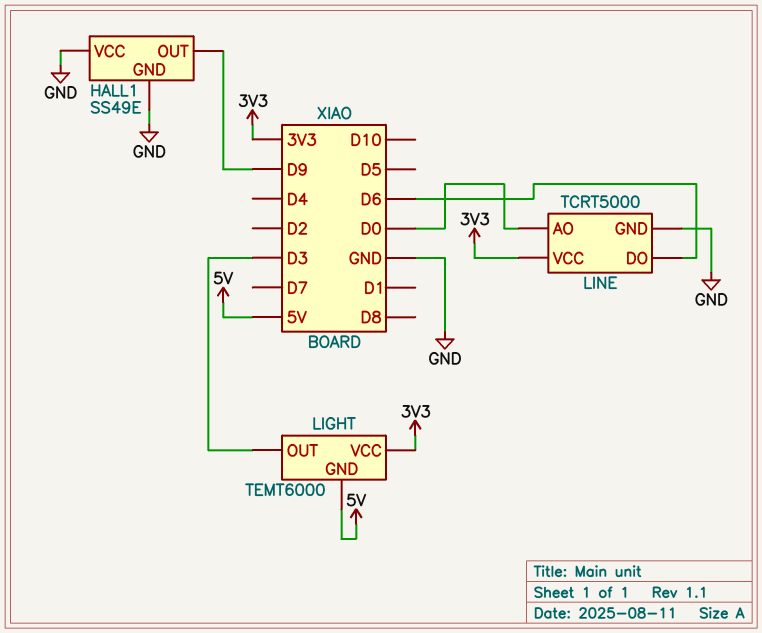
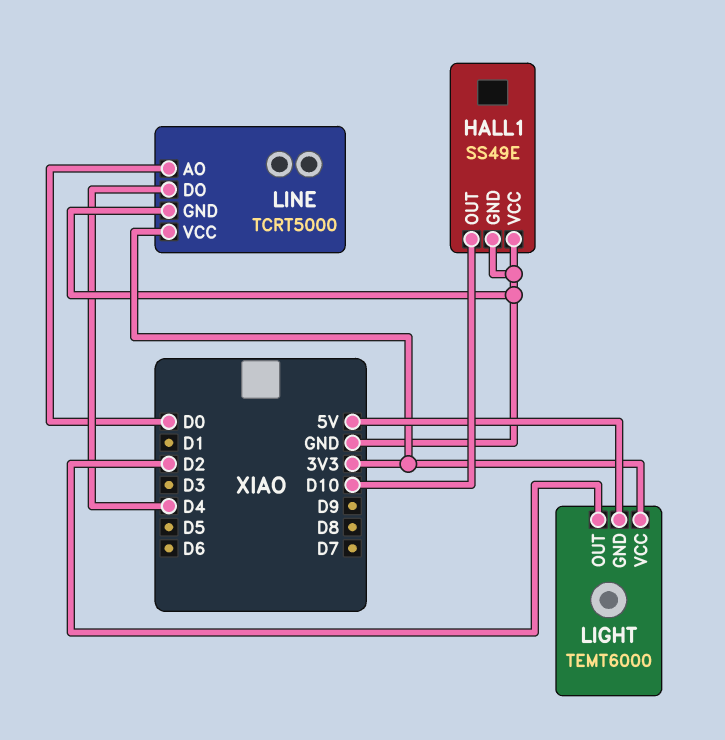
HALL1 pin OUT: D9 -> D10
LIGHT pin OUT: D3 -> D2
LINE pin DO: D6 -> D4

